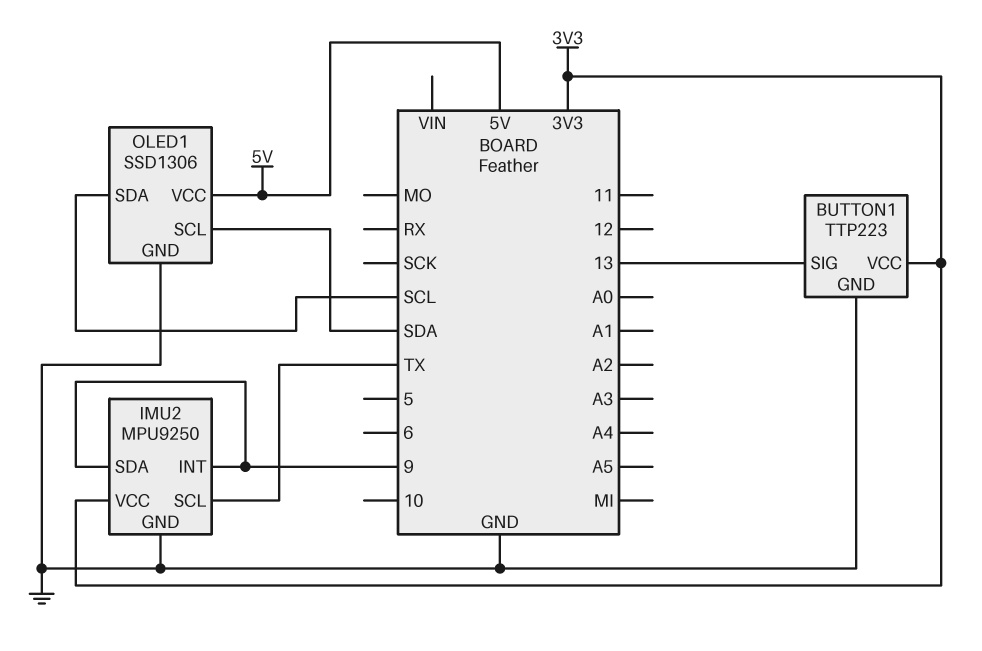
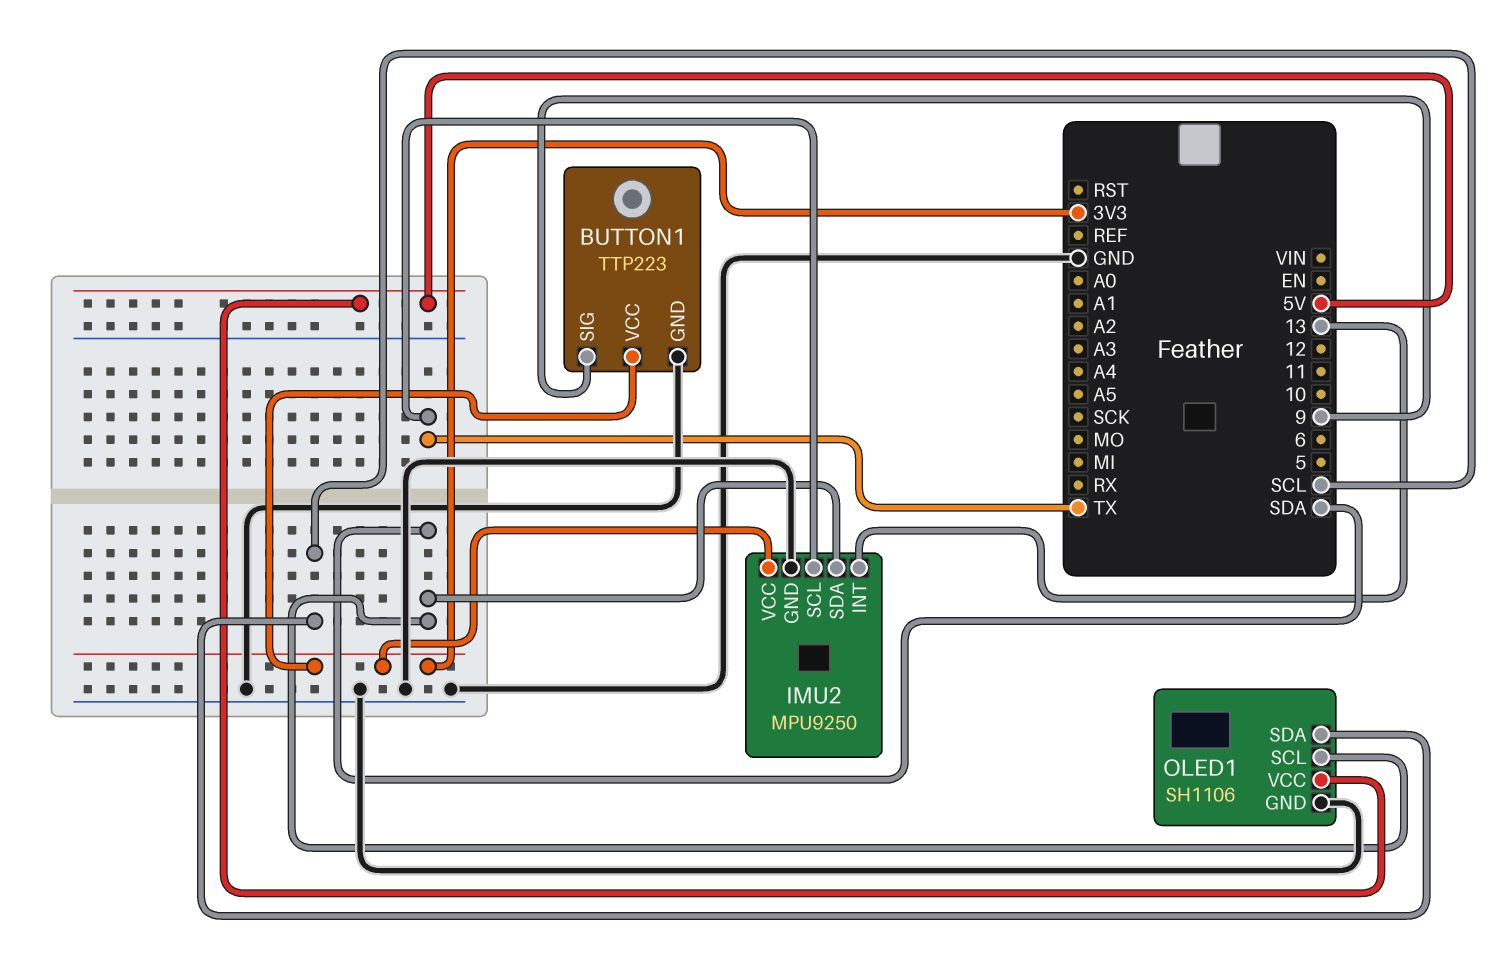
BUTTON1 pin SIG: 13 -> 9
IMU2 pin INT: 9 -> 13
IMU2 pin SDA: 9 -> SDA
OLED1: SSD1306 -> SH1106

